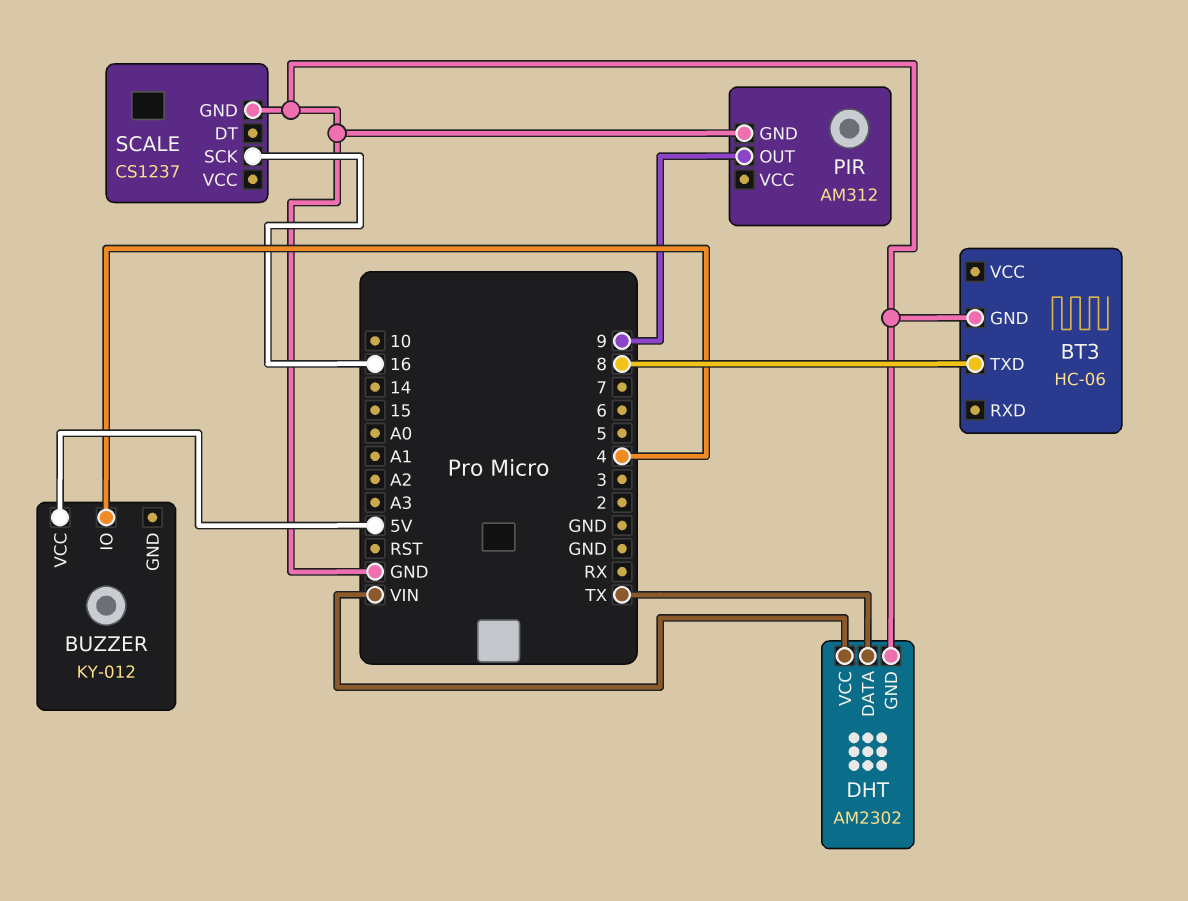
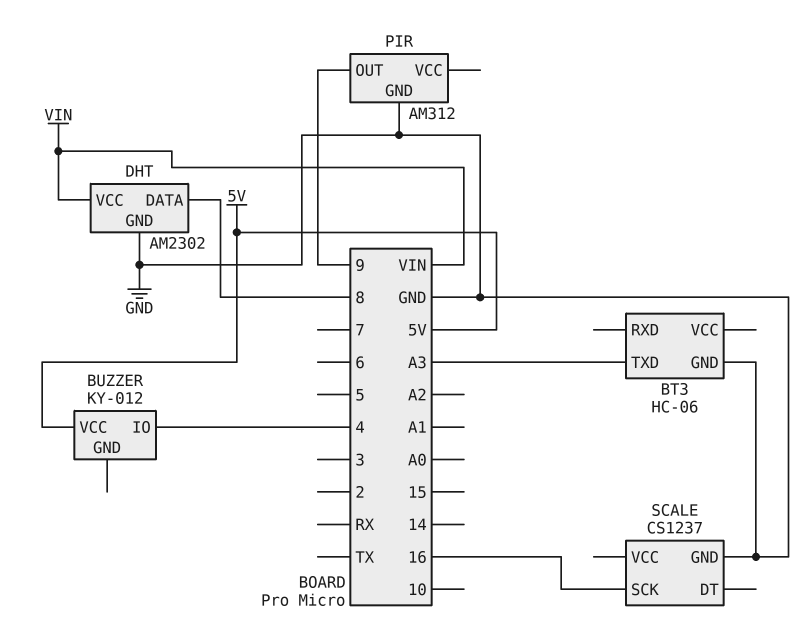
BT3 pin TXD: 8 -> A3
DHT pin DATA: TX -> 8

